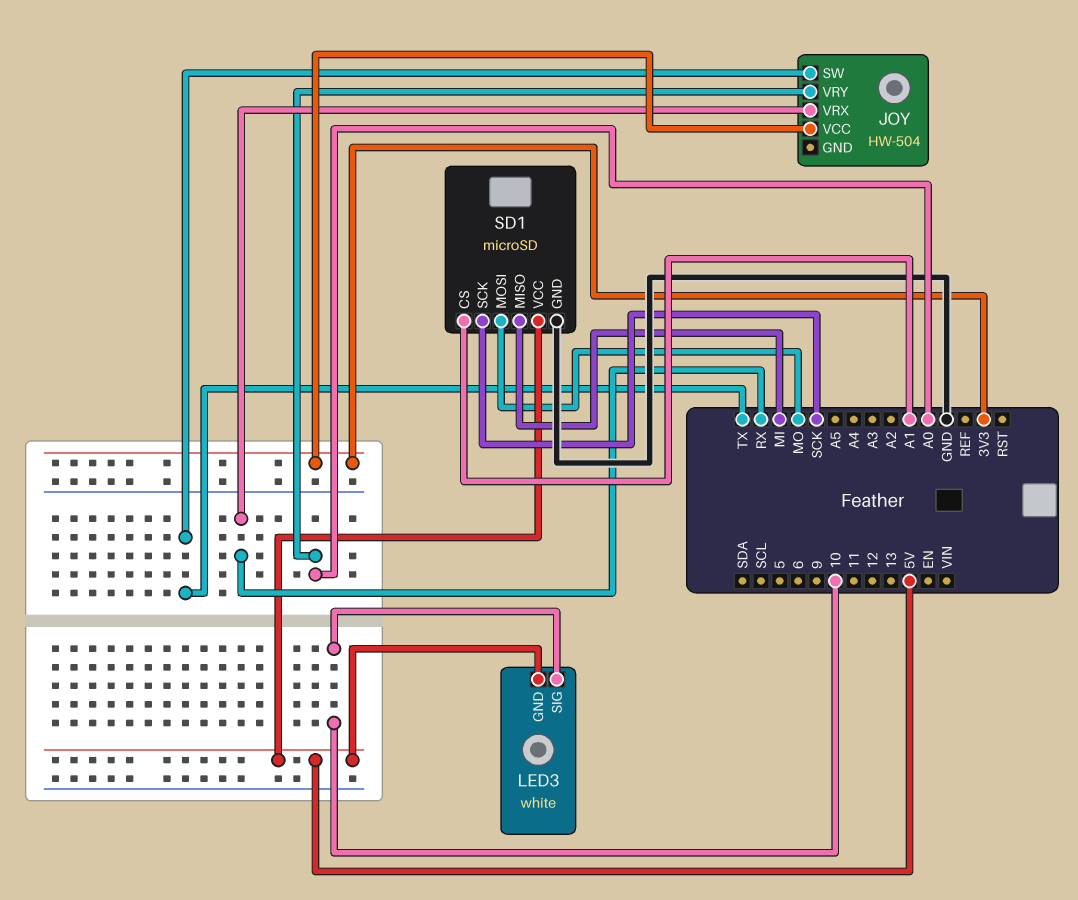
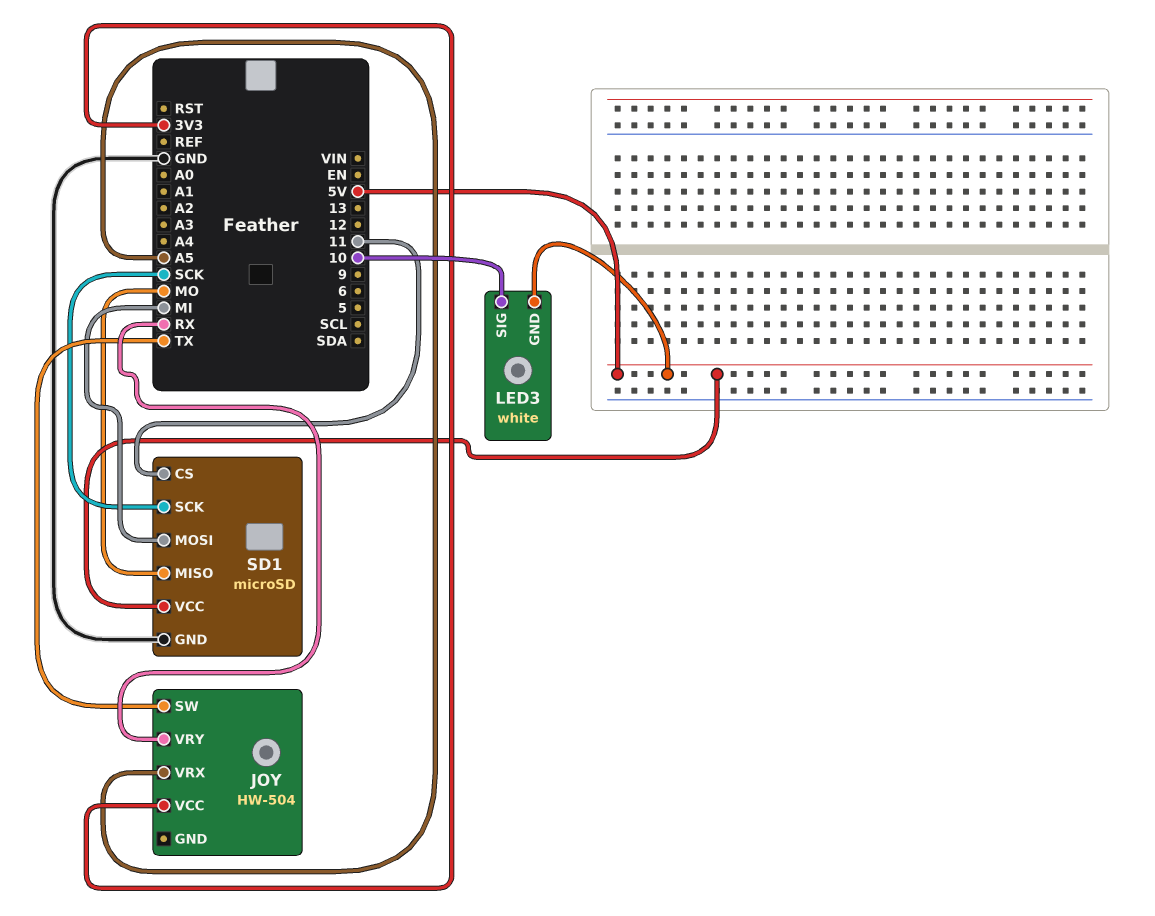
JOY pin VRX: RX -> A5
JOY pin VRY: A0 -> RX
SD1 pin CS: A1 -> 11
SD1 pin MISO: MI -> MO
SD1 pin MOSI: MO -> MI

